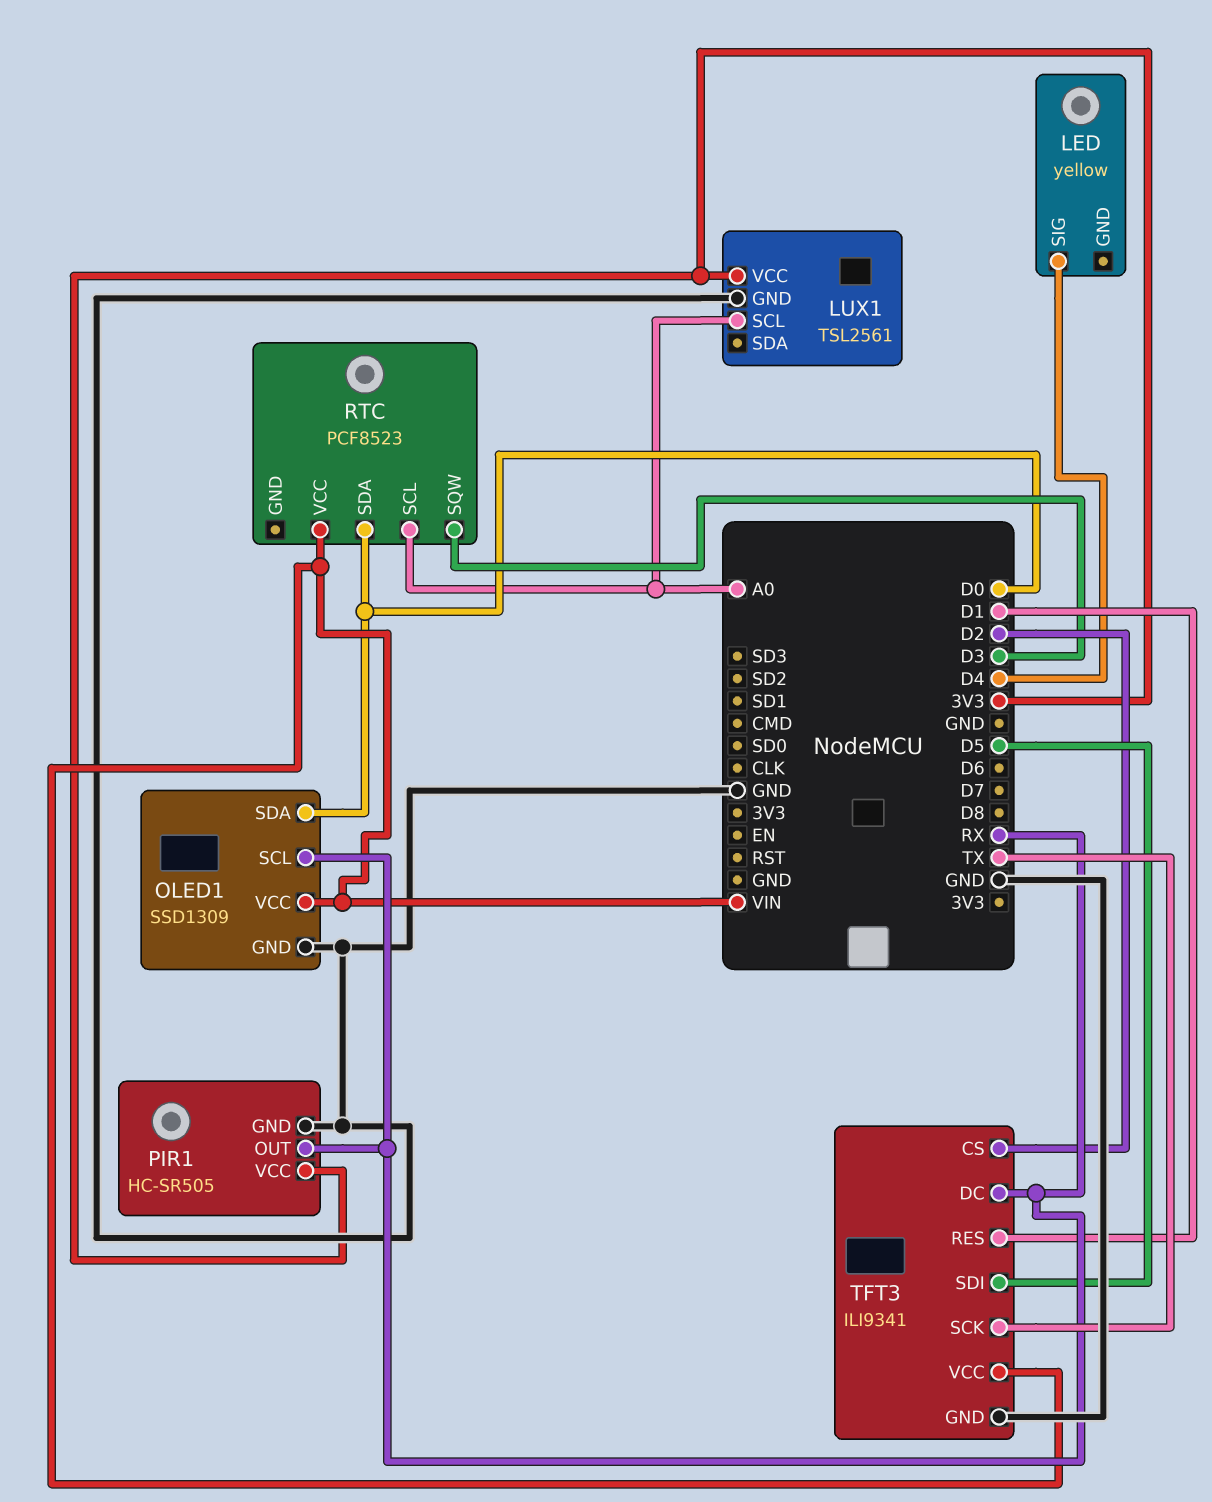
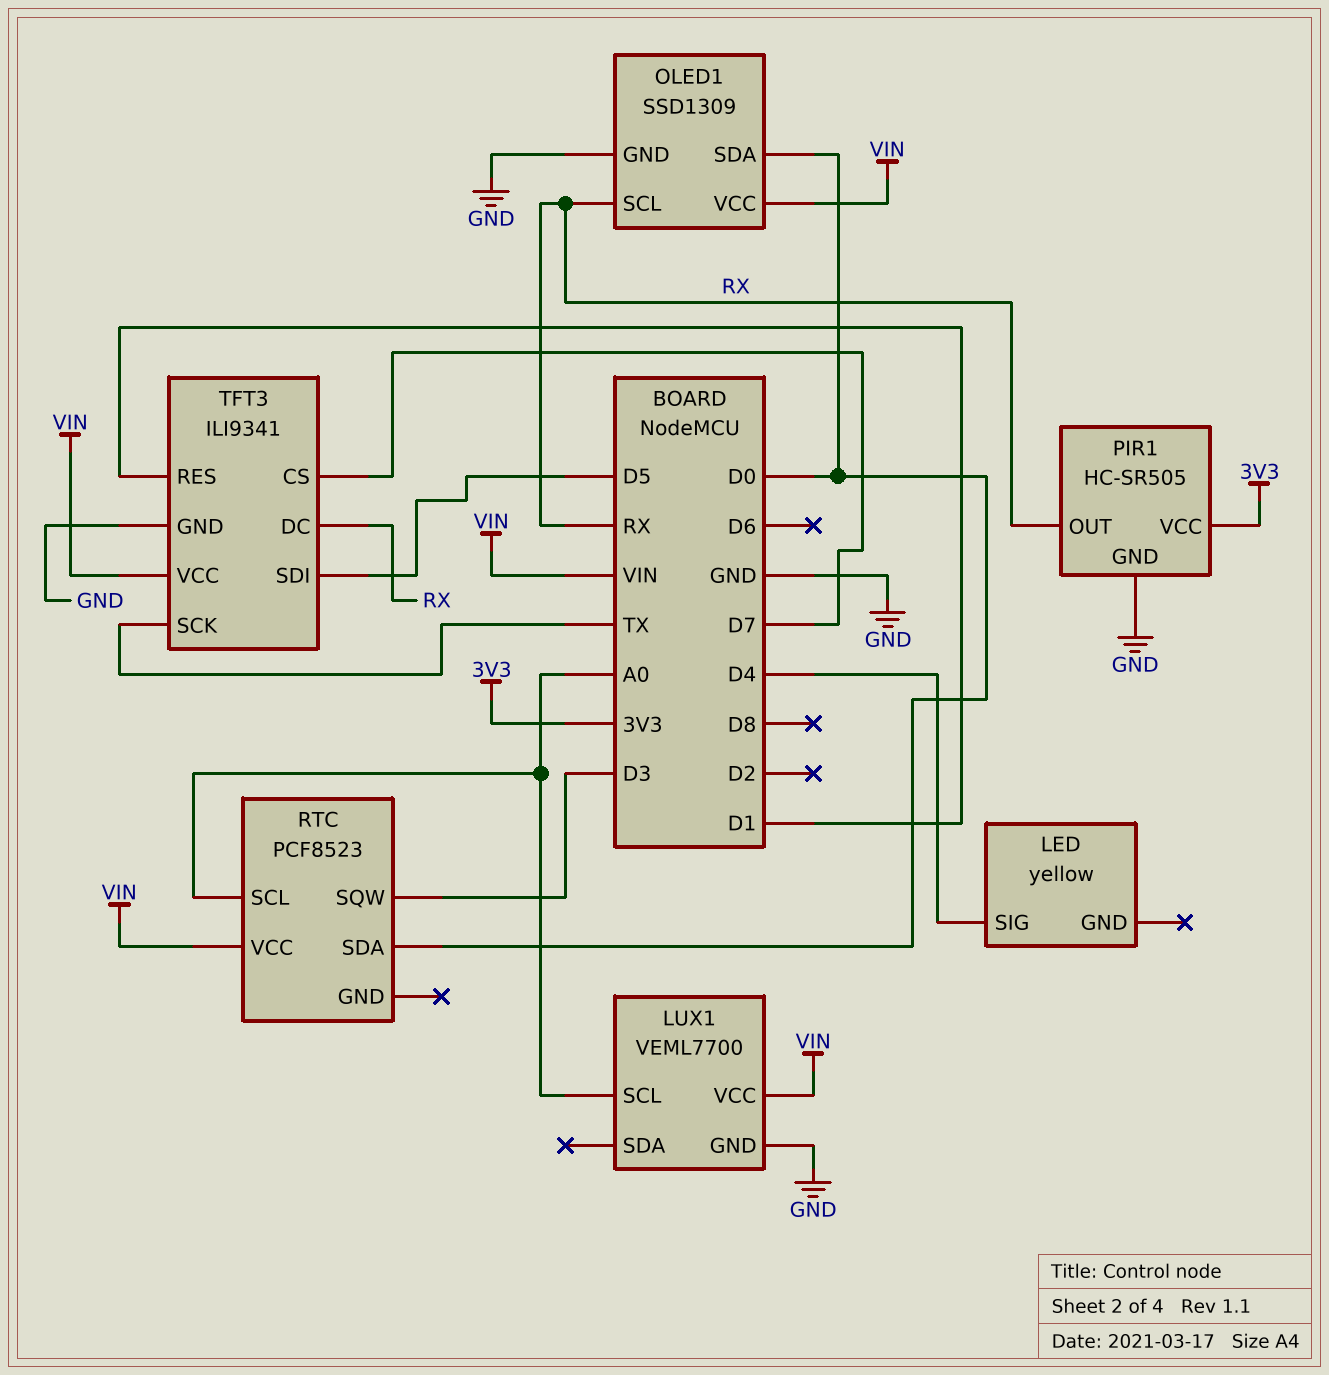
LUX1: TSL2561 -> VEML7700
LUX1 pin VCC: 3V3 -> VIN
TFT3 pin CS: D2 -> D7

